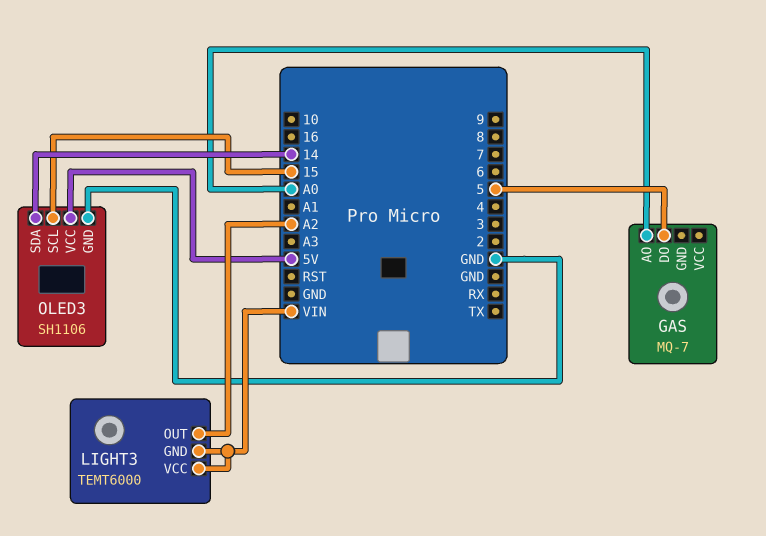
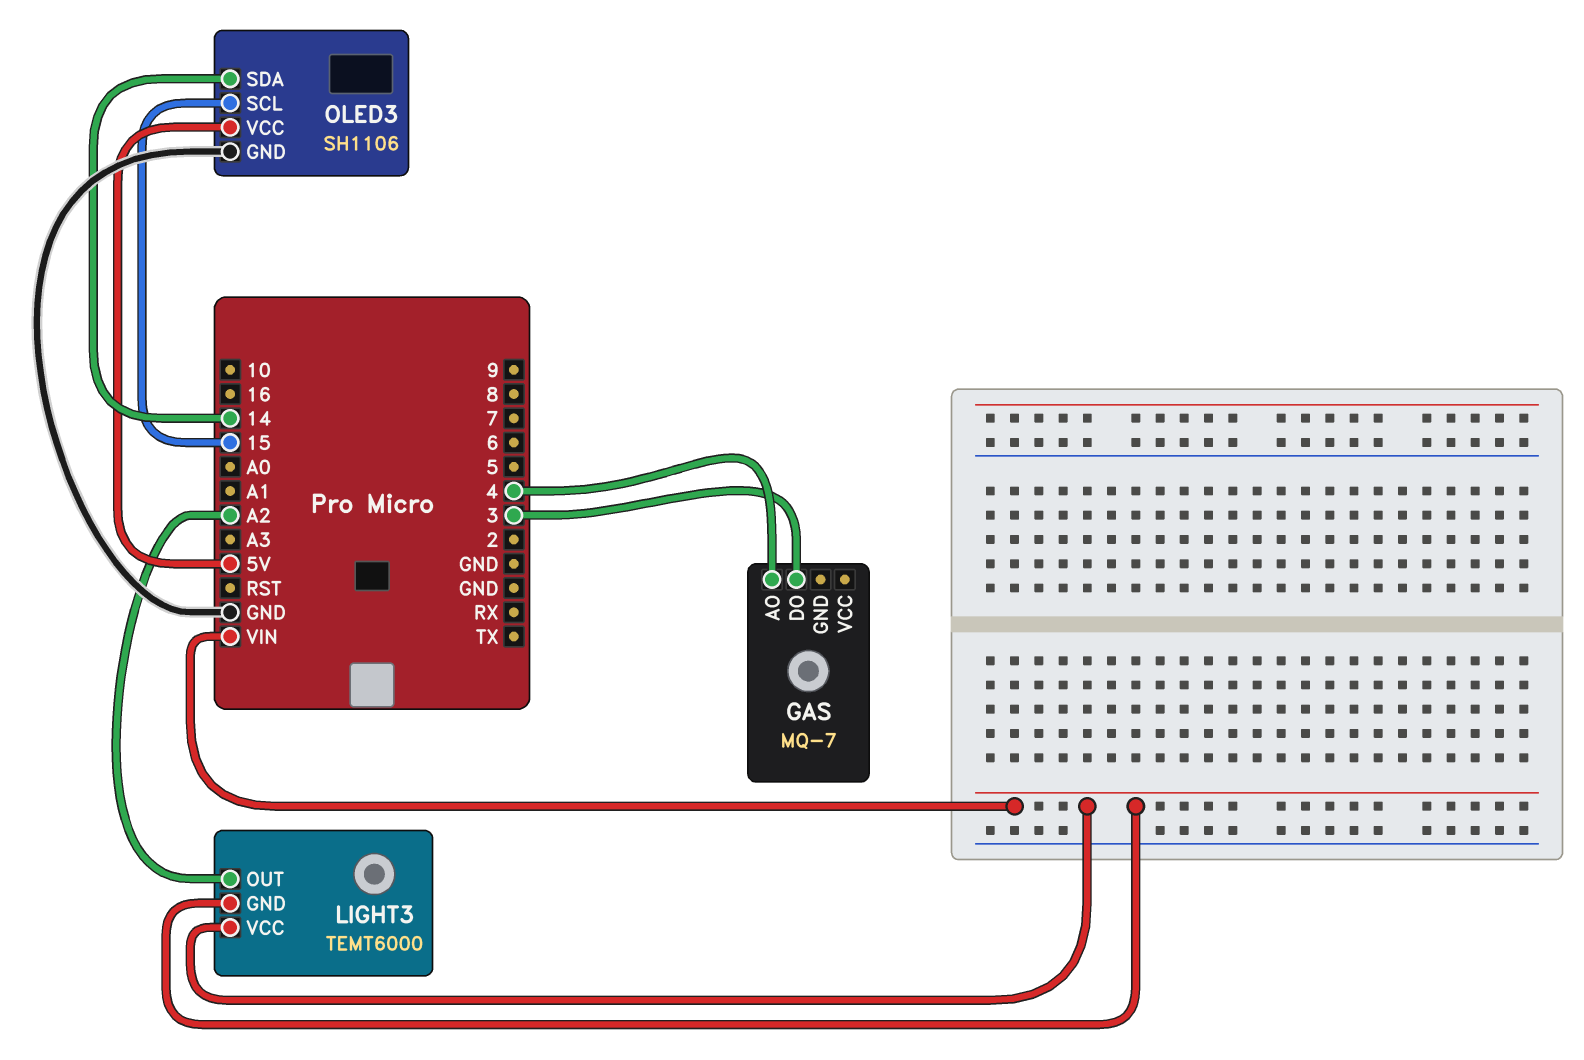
GAS pin AO: A0 -> 4
GAS pin DO: 5 -> 3

